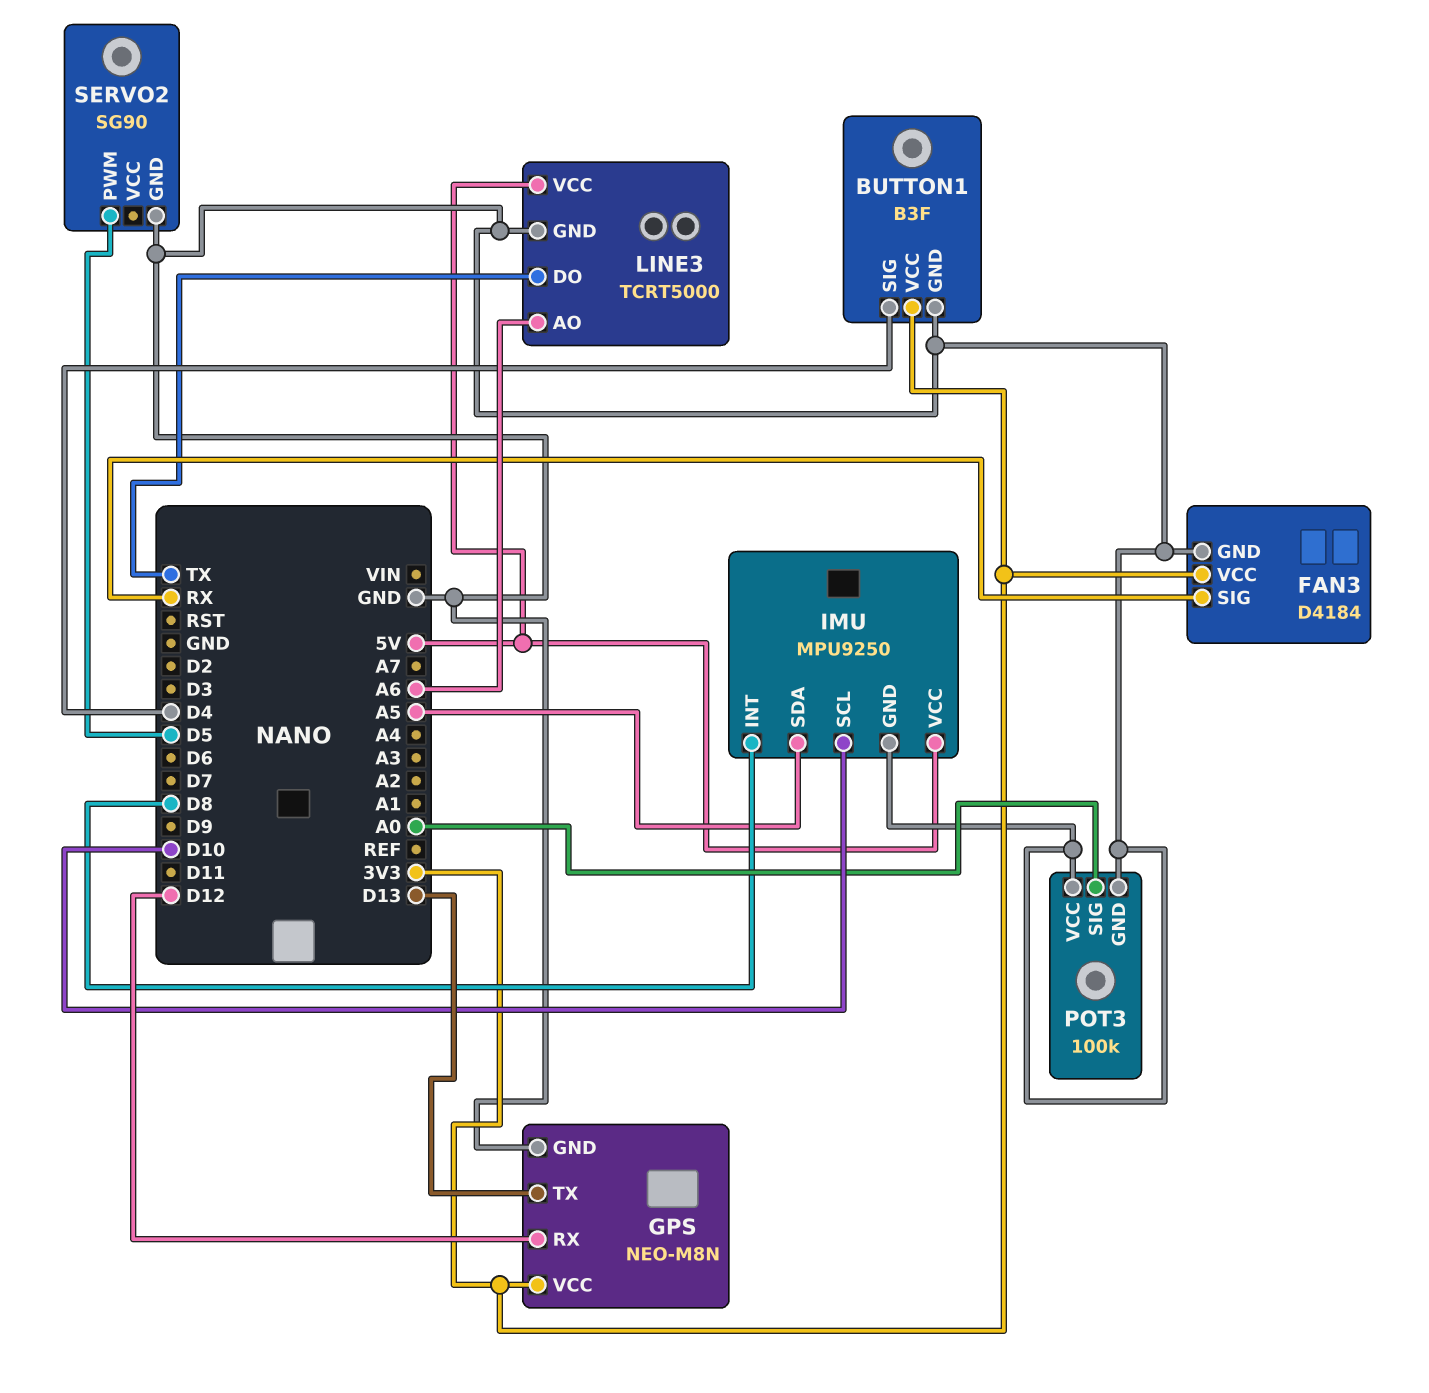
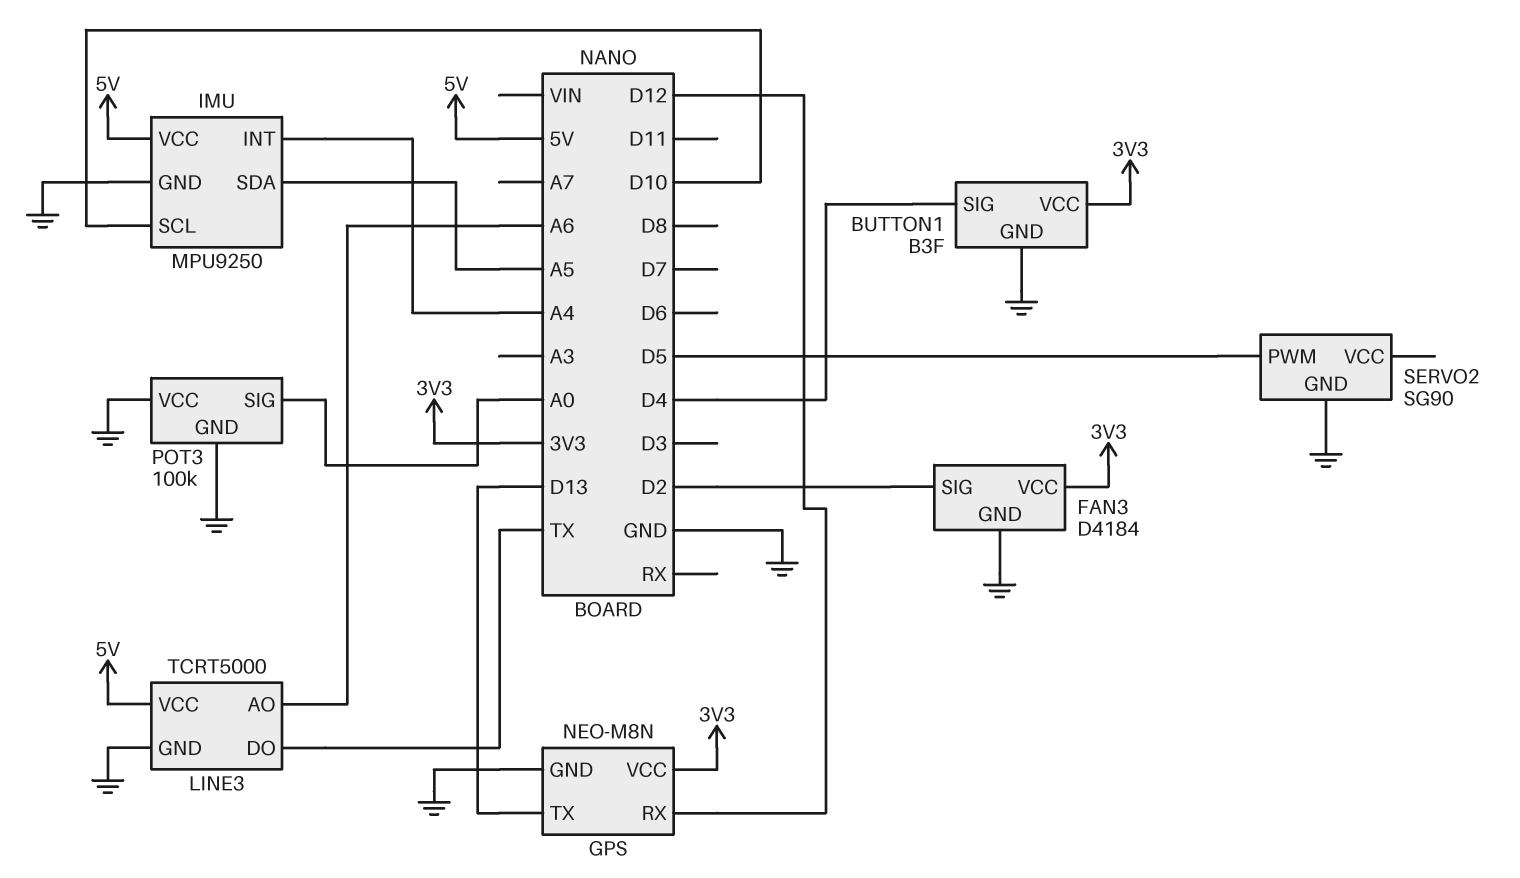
FAN3 pin SIG: RX -> D2
IMU pin INT: D8 -> A4

